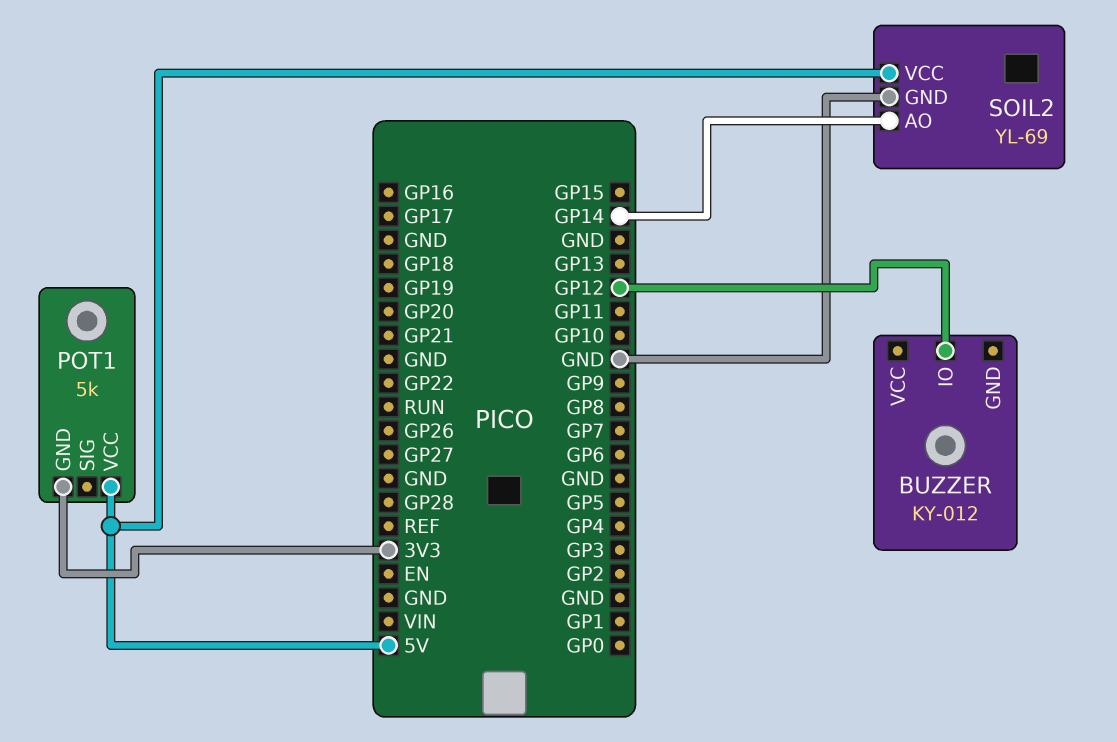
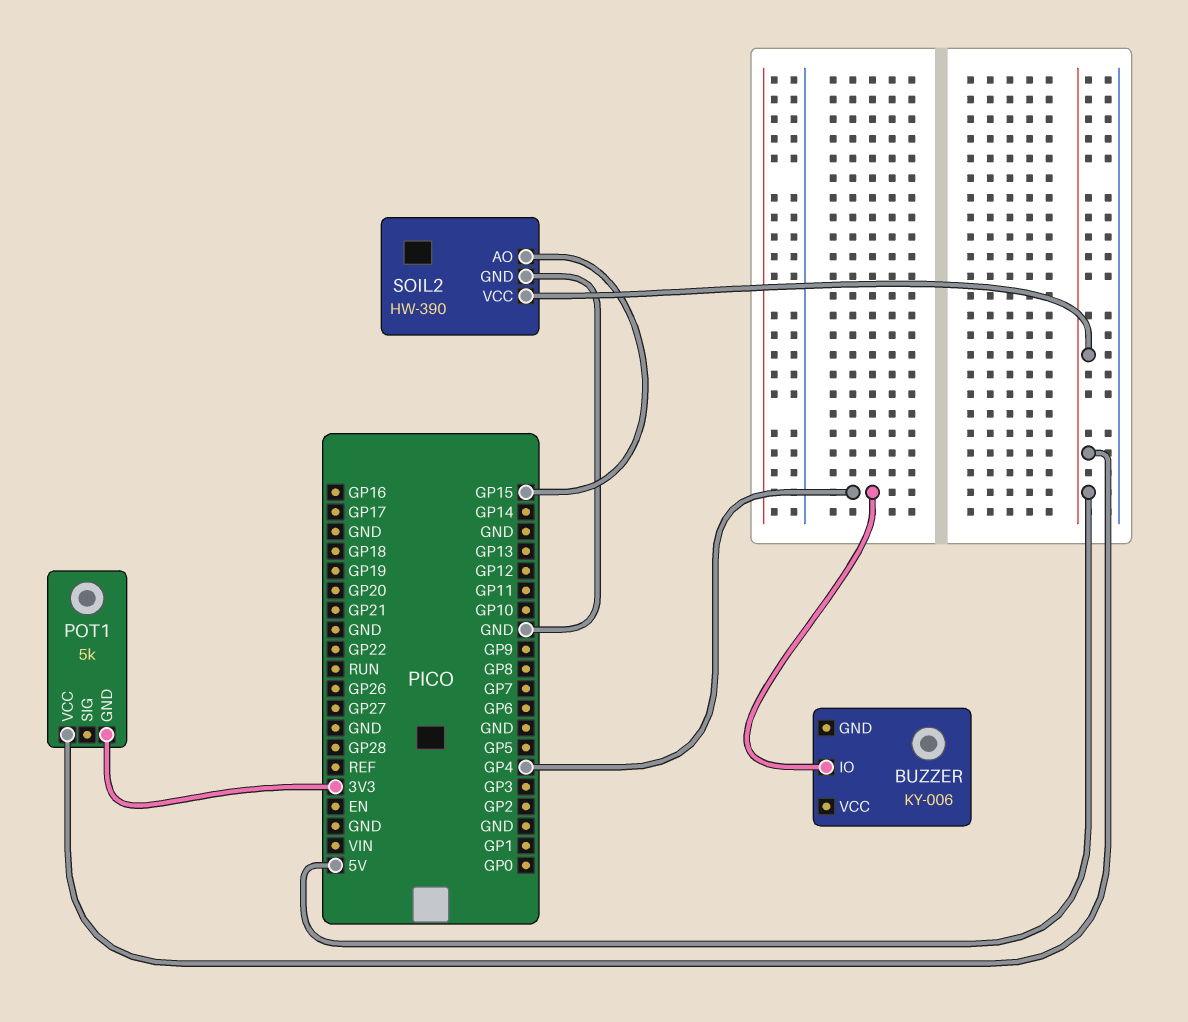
BUZZER: KY-012 -> KY-006
BUZZER pin IO: GP12 -> GP4
SOIL2: YL-69 -> HW-390
SOIL2 pin AO: GP14 -> GP15

